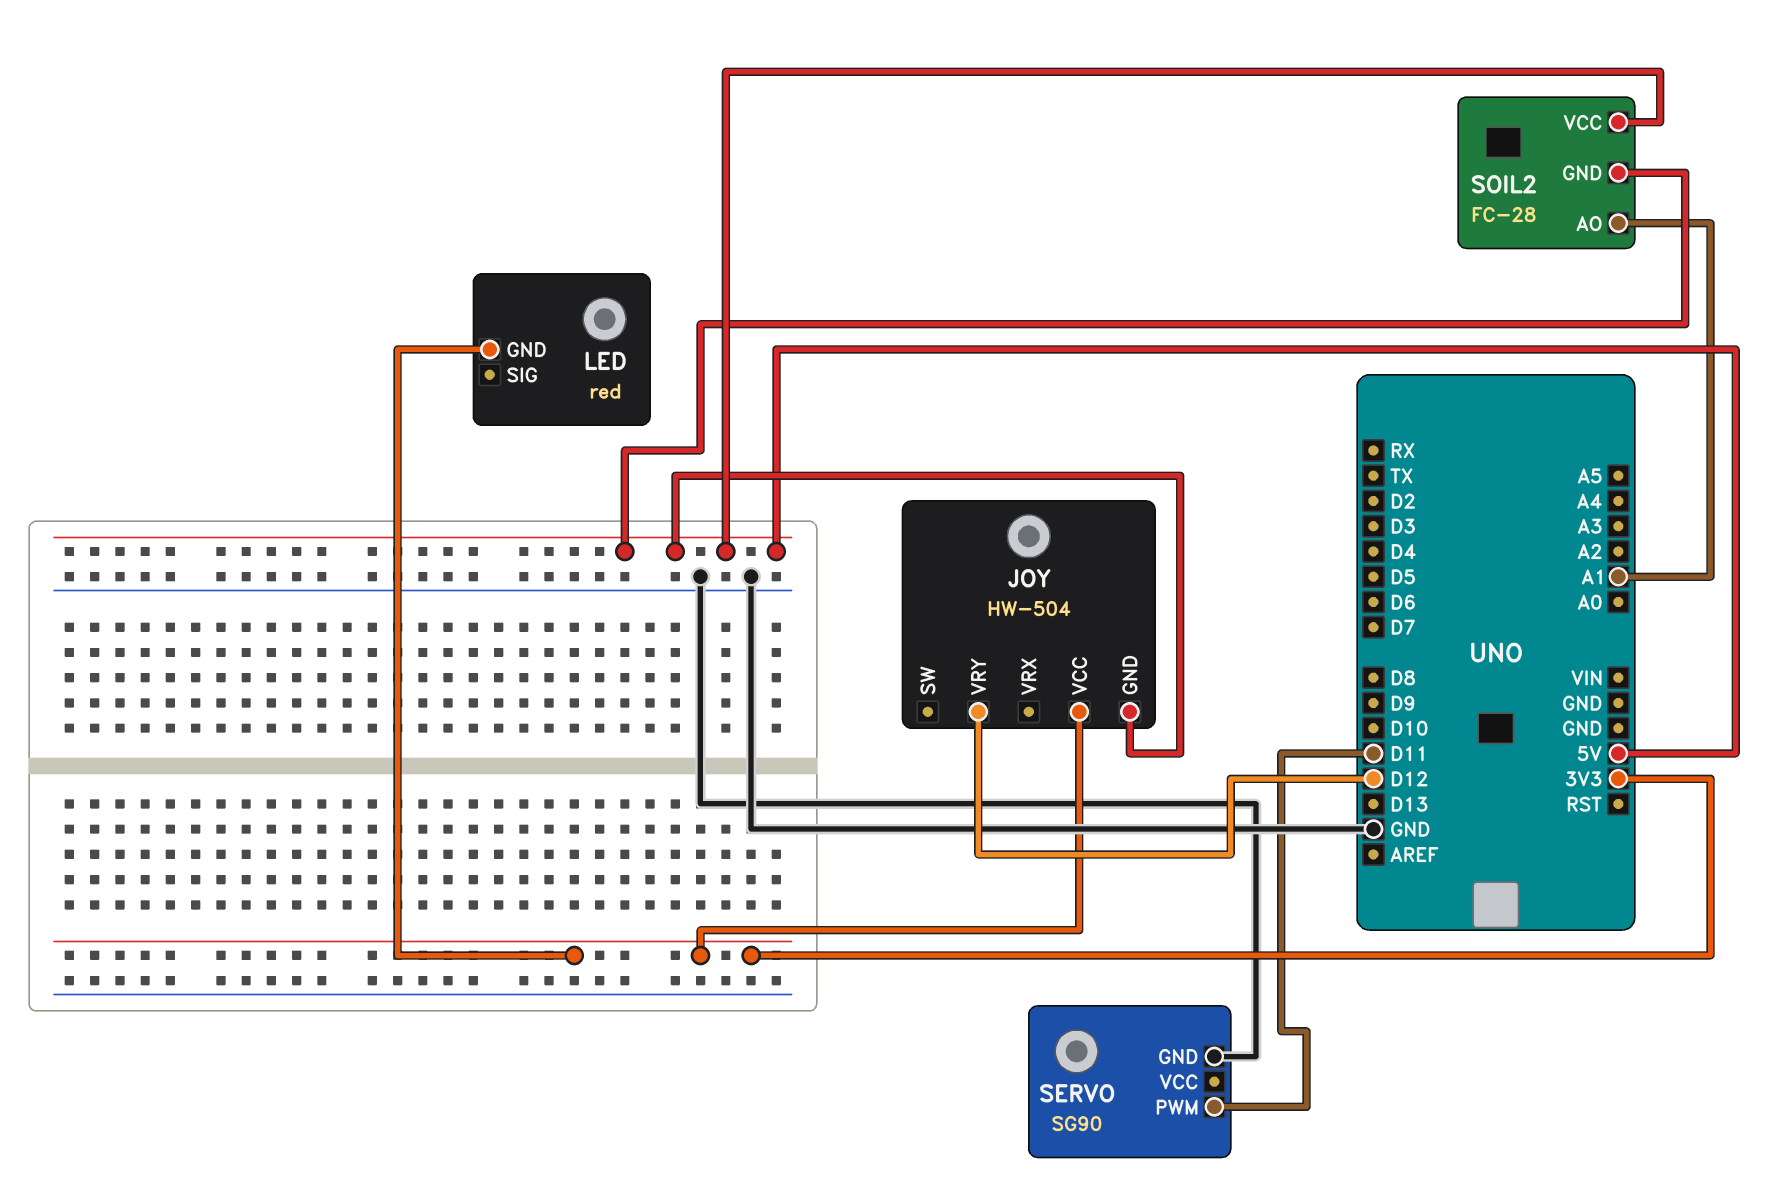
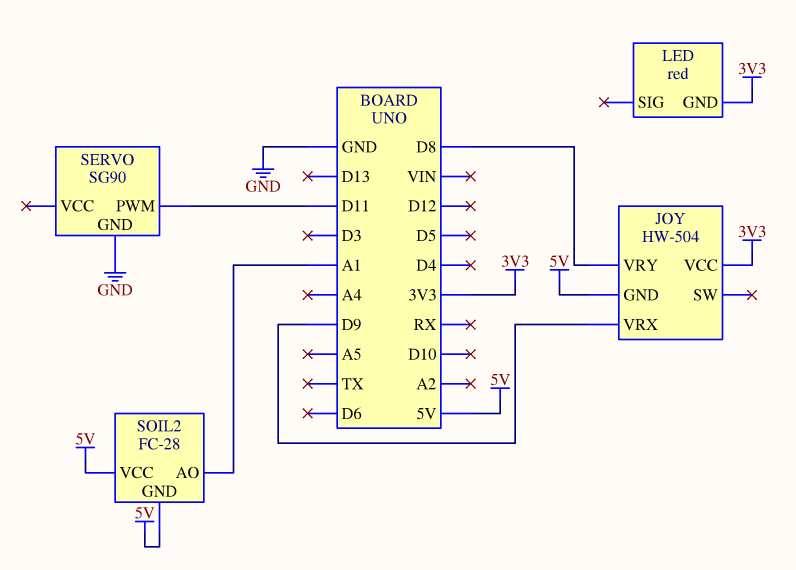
JOY pin VRX: none -> D9
JOY pin VRY: D12 -> D8

